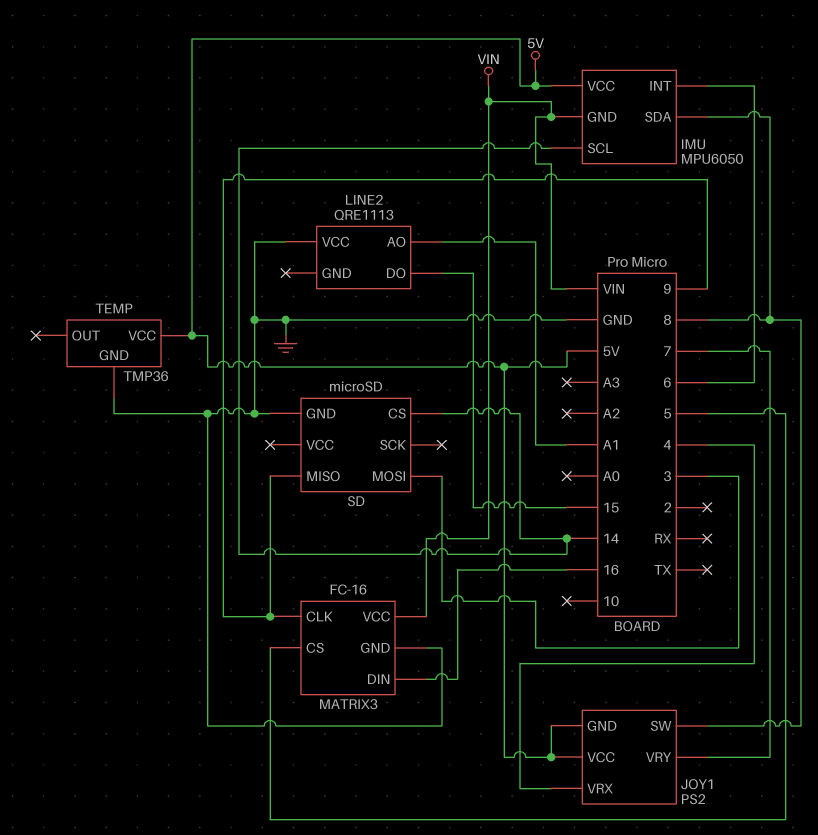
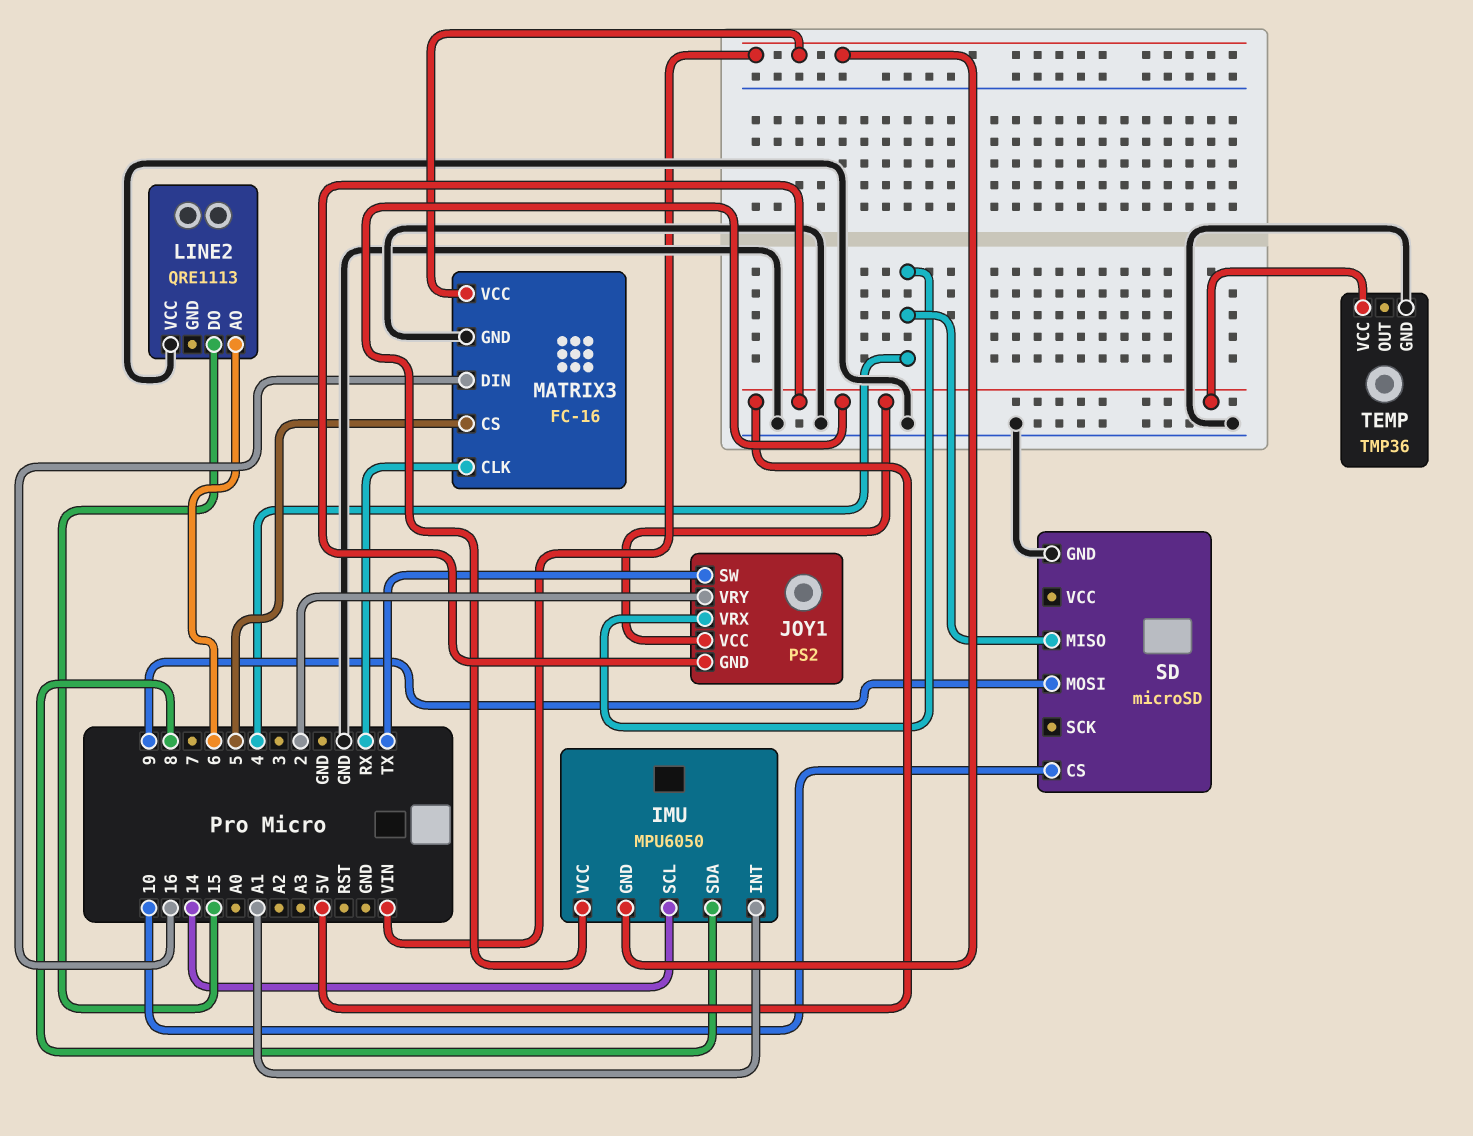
IMU pin INT: 6 -> A1
JOY1 pin SW: 8 -> TX
JOY1 pin VRY: 7 -> 2
LINE2 pin AO: A1 -> 6
MATRIX3 pin CLK: 9 -> RX
SD pin CS: 14 -> 10
SD pin MISO: 9 -> 4
SD pin MOSI: 3 -> 9

